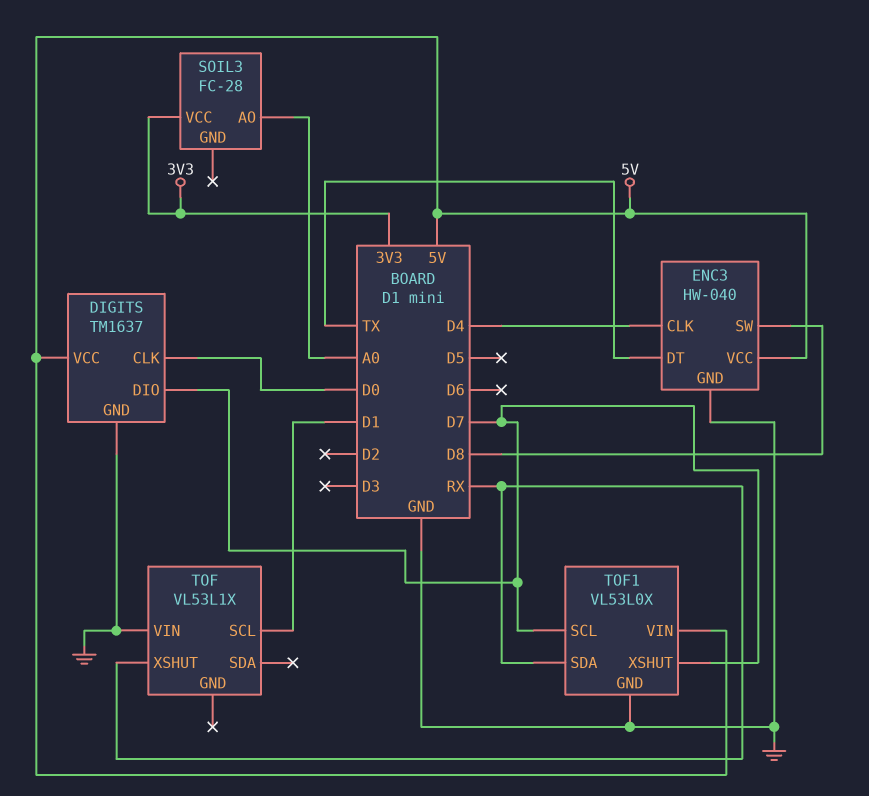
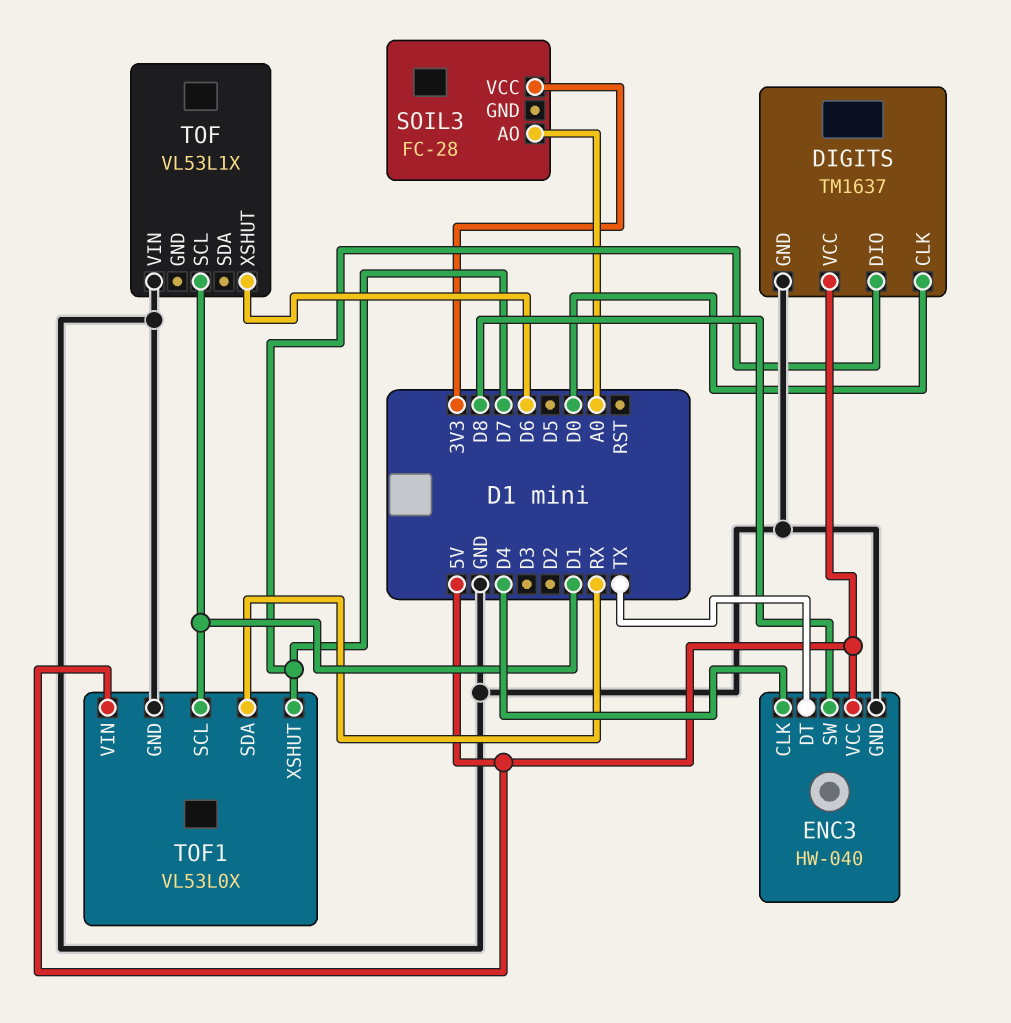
TOF pin XSHUT: RX -> D6
TOF1 pin SCL: D7 -> D1

